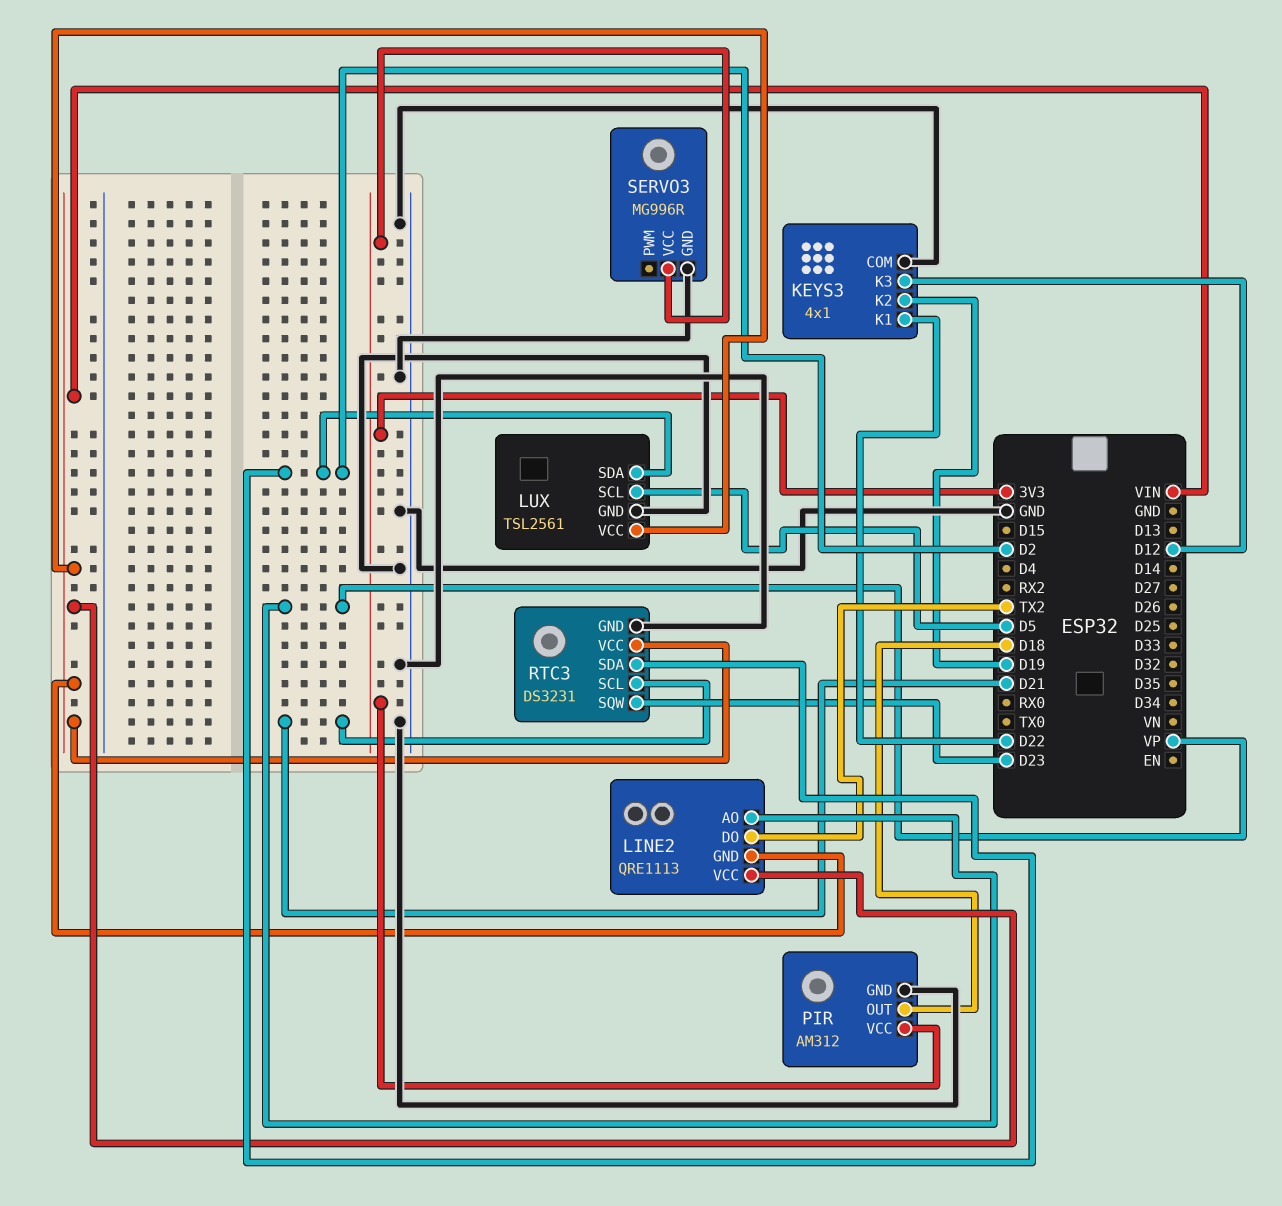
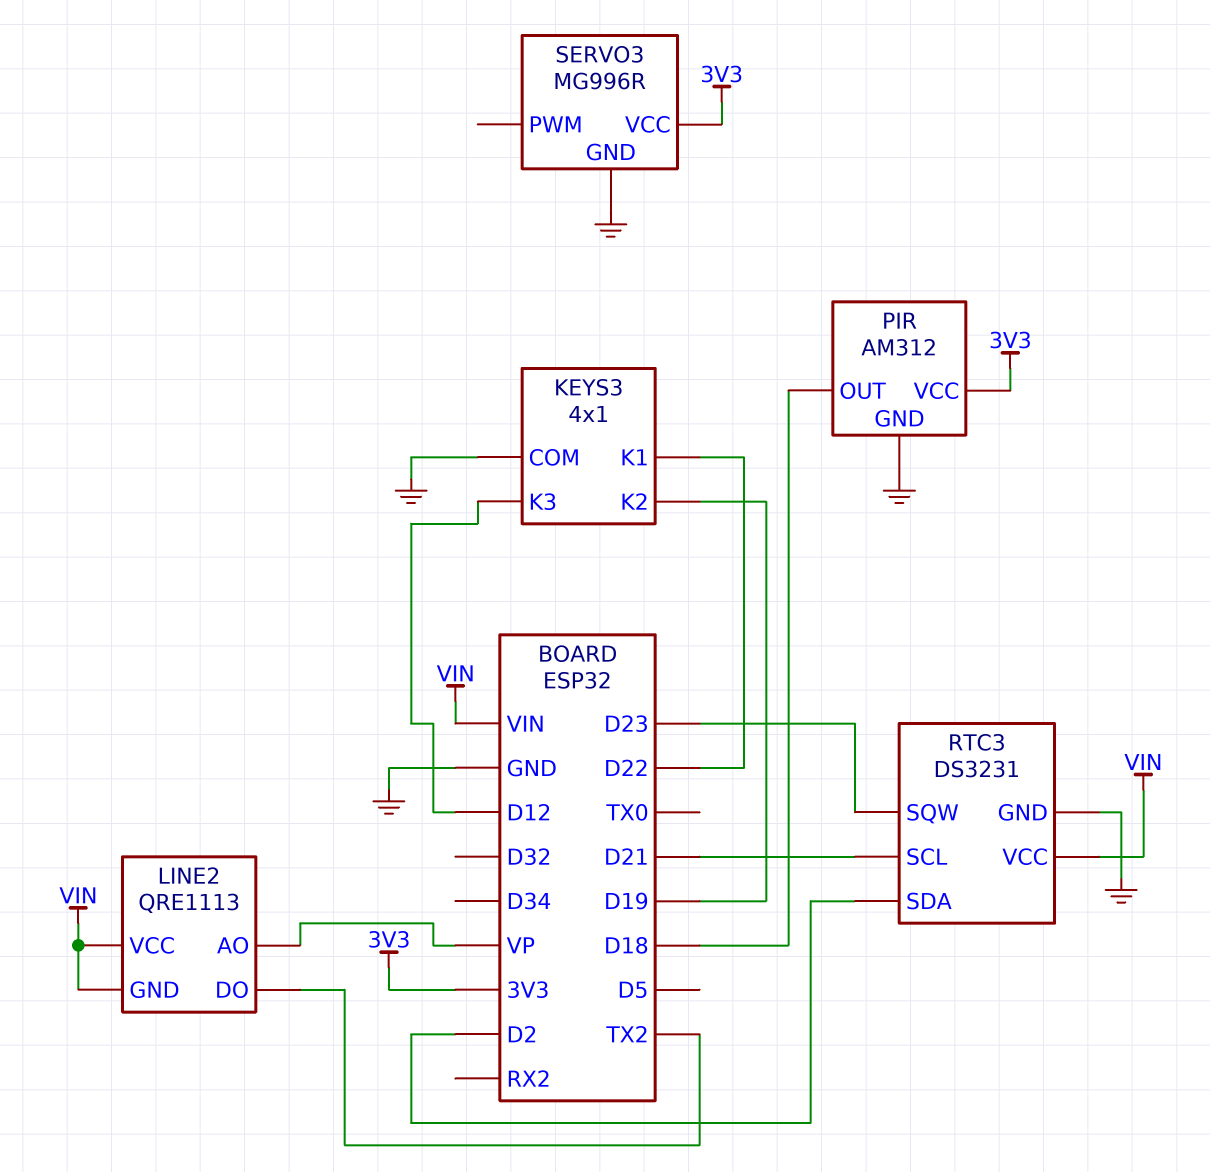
LUX: TSL2561 -> none
LUX pin GND: GND -> none
LUX pin SCL: D5 -> none
LUX pin SDA: D2 -> none
LUX pin VCC: VIN -> none

